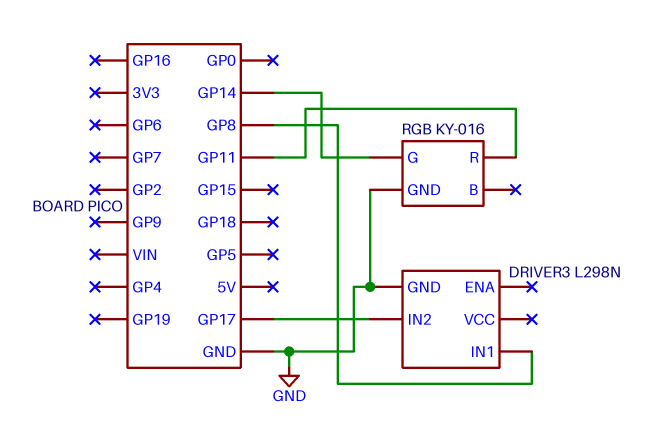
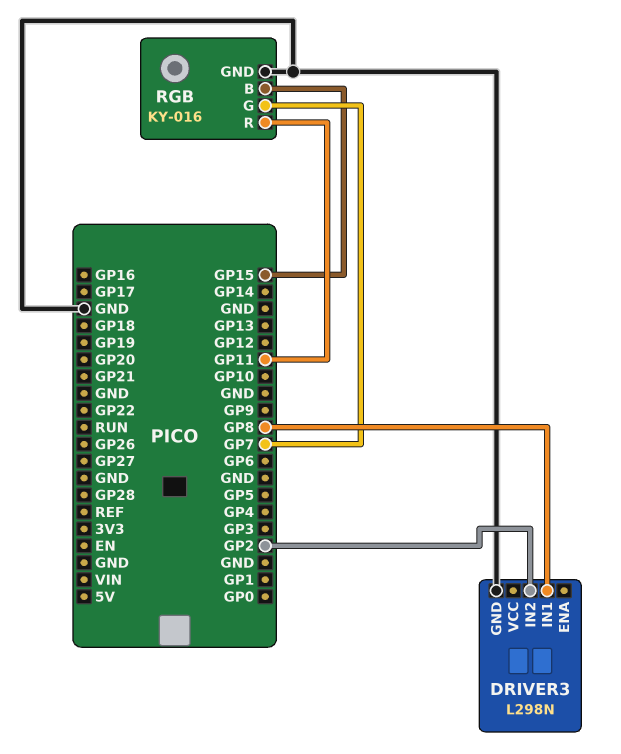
DRIVER3 pin IN2: GP17 -> GP2
RGB pin B: none -> GP15
RGB pin G: GP14 -> GP7

